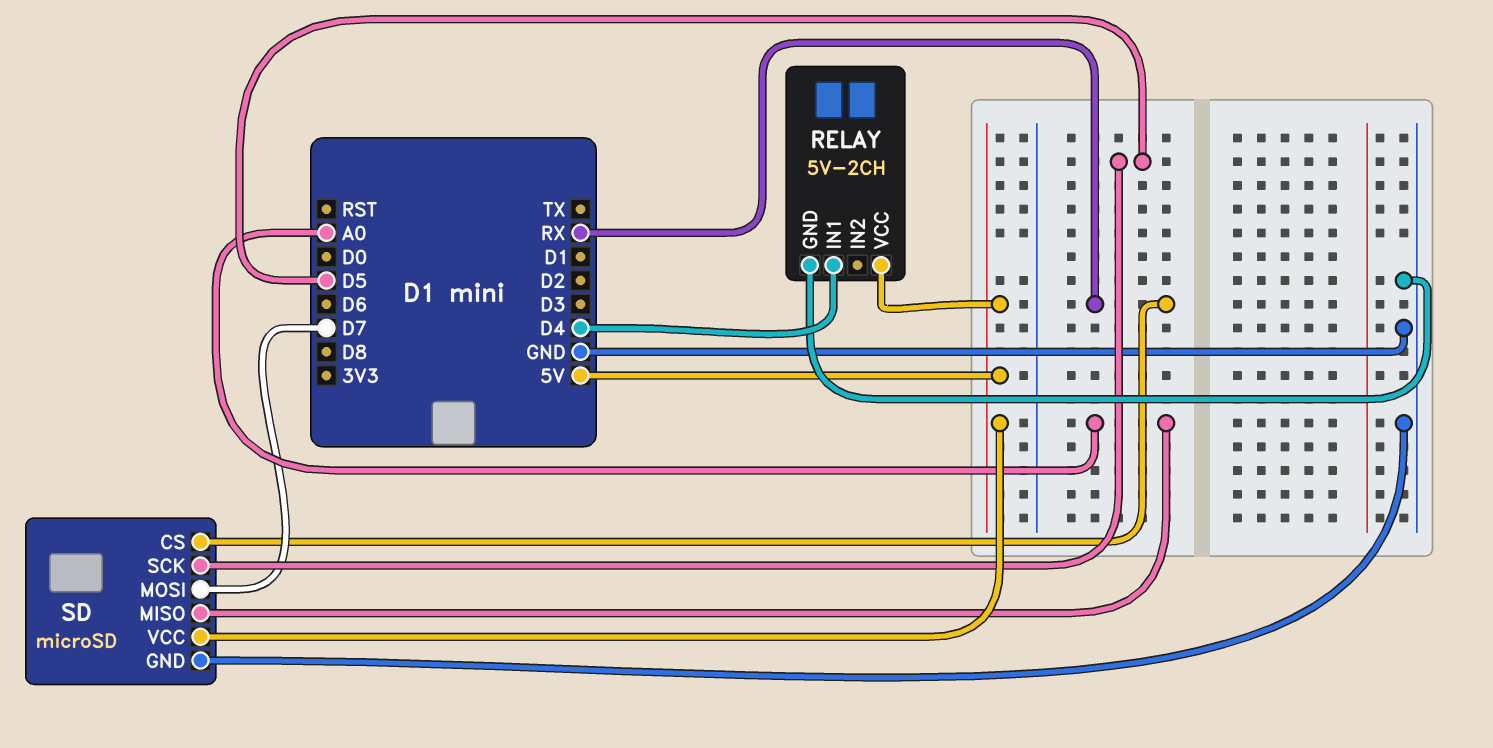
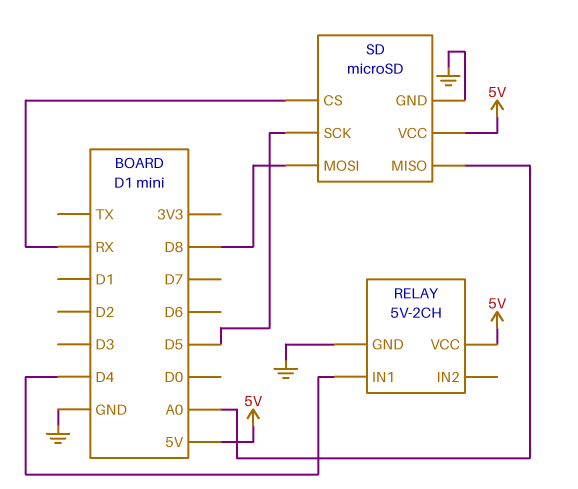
SD pin MOSI: D7 -> D8

